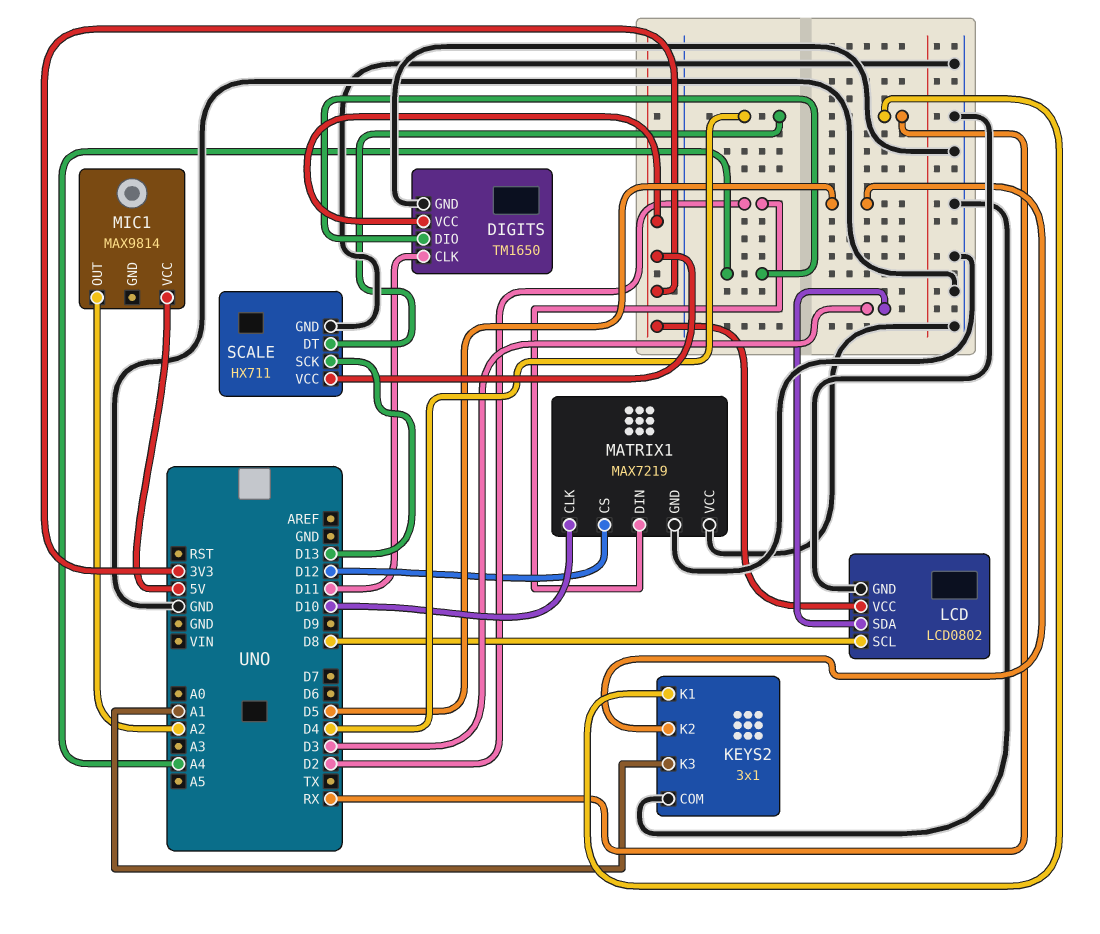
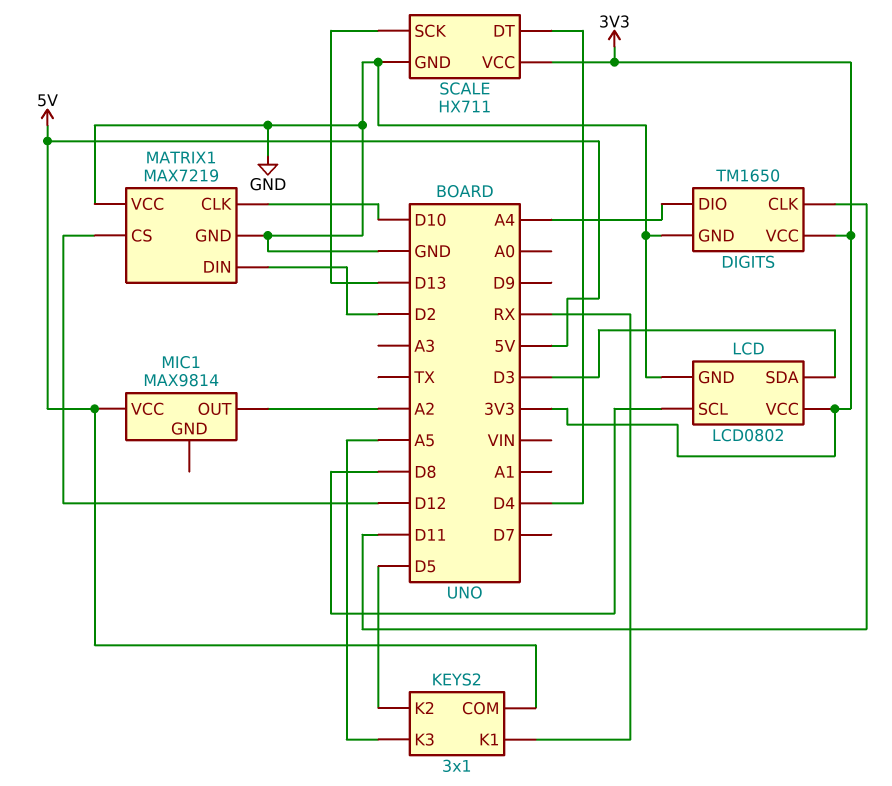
KEYS2 pin COM: GND -> 5V
KEYS2 pin K3: A1 -> A5

